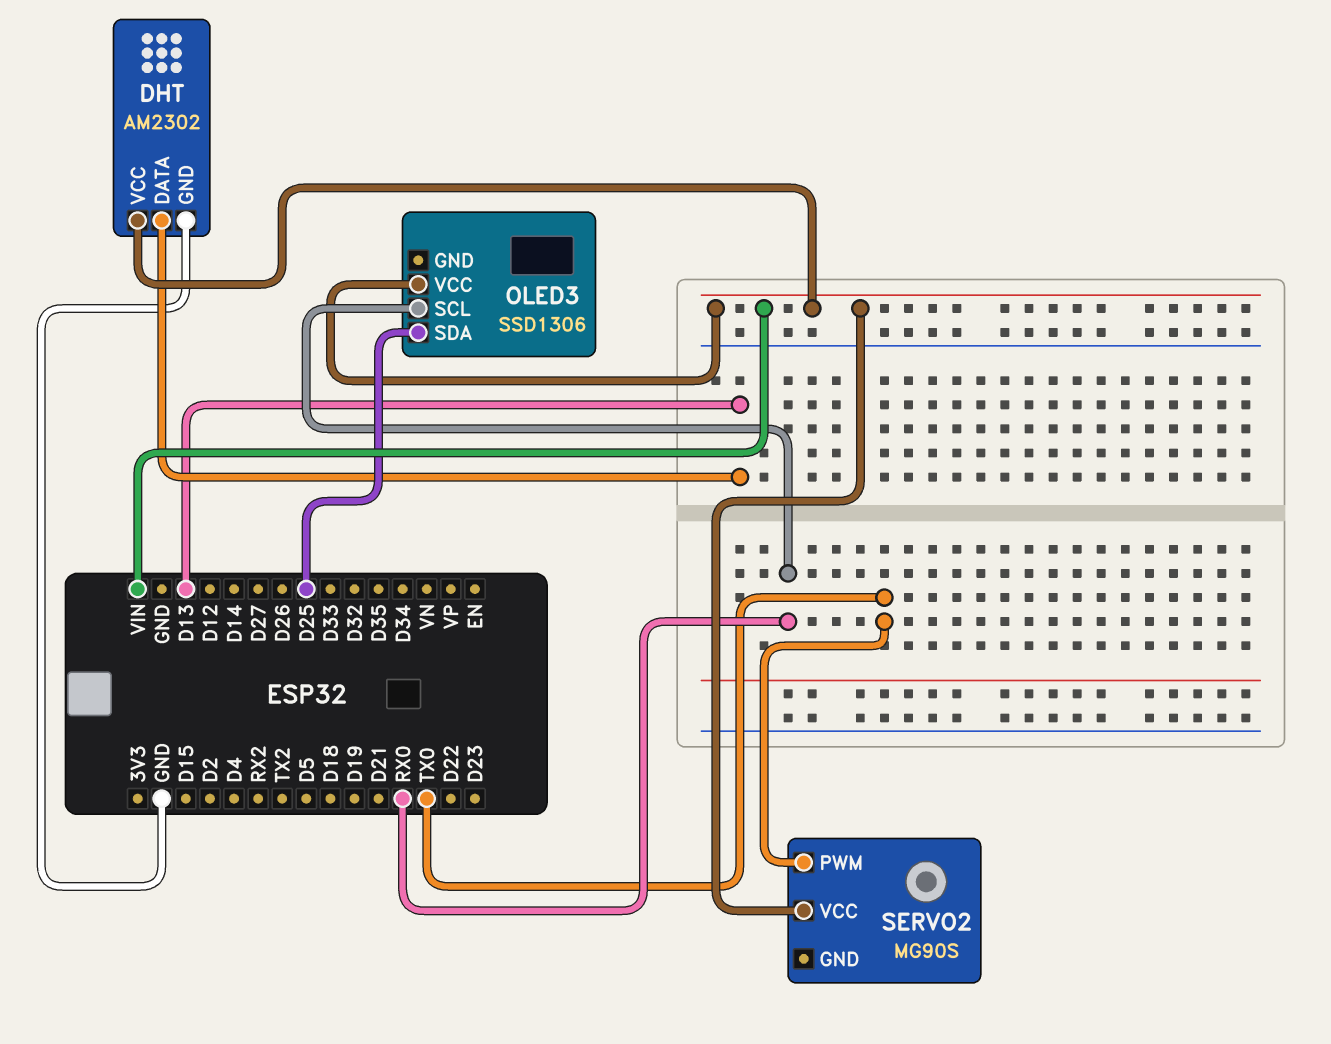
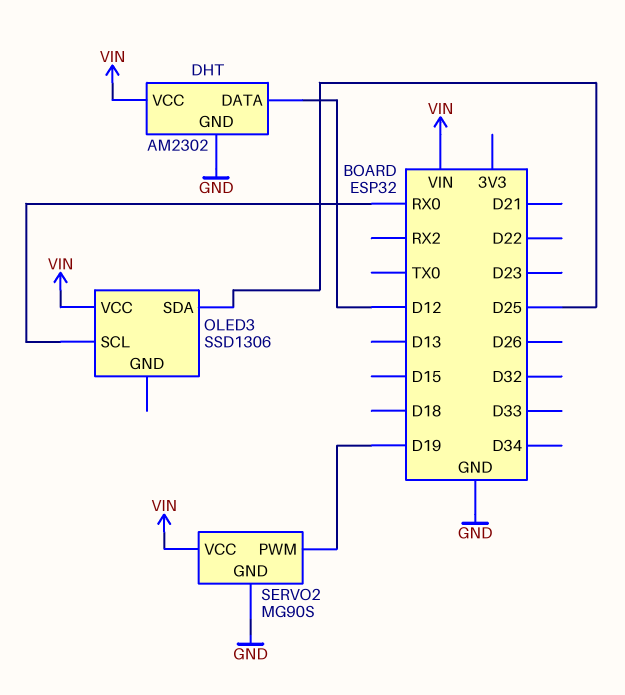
DHT pin DATA: D13 -> D12
SERVO2 pin GND: none -> GND
SERVO2 pin PWM: TX0 -> D19

